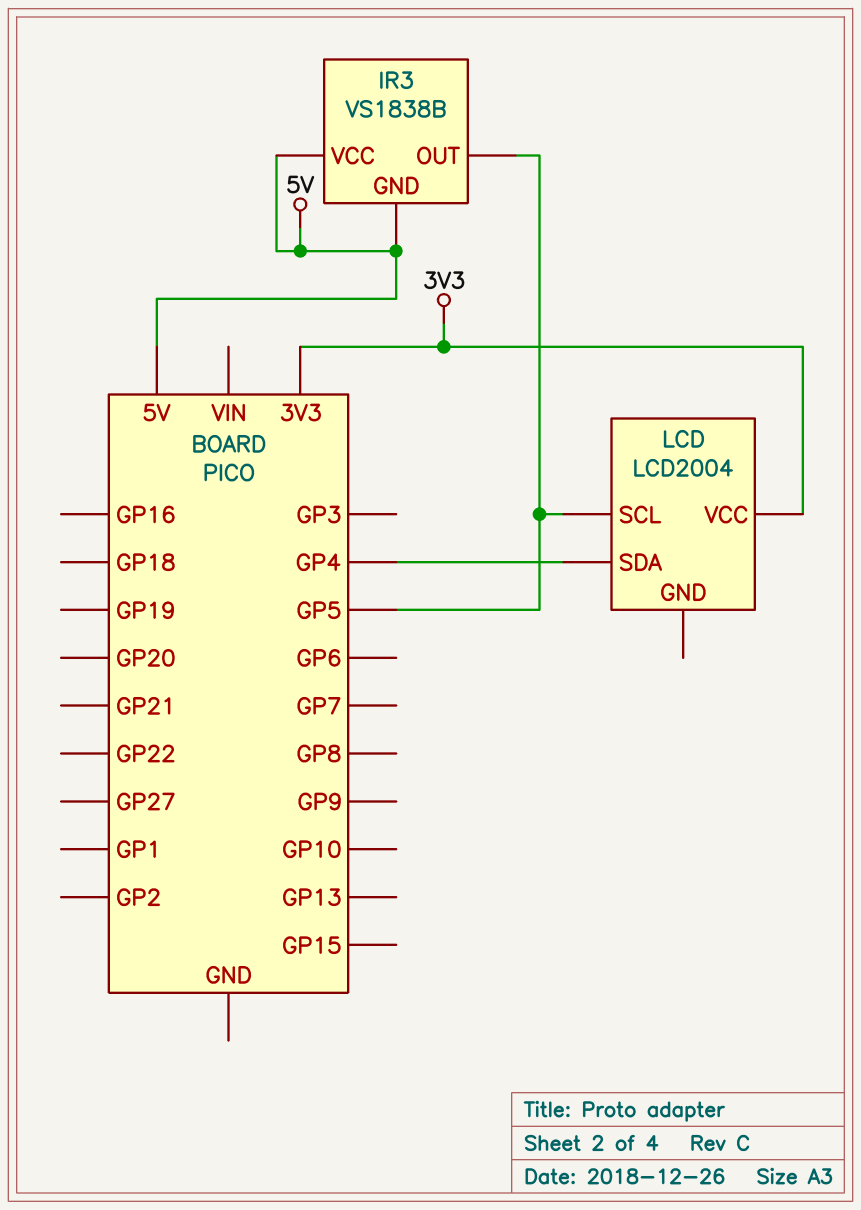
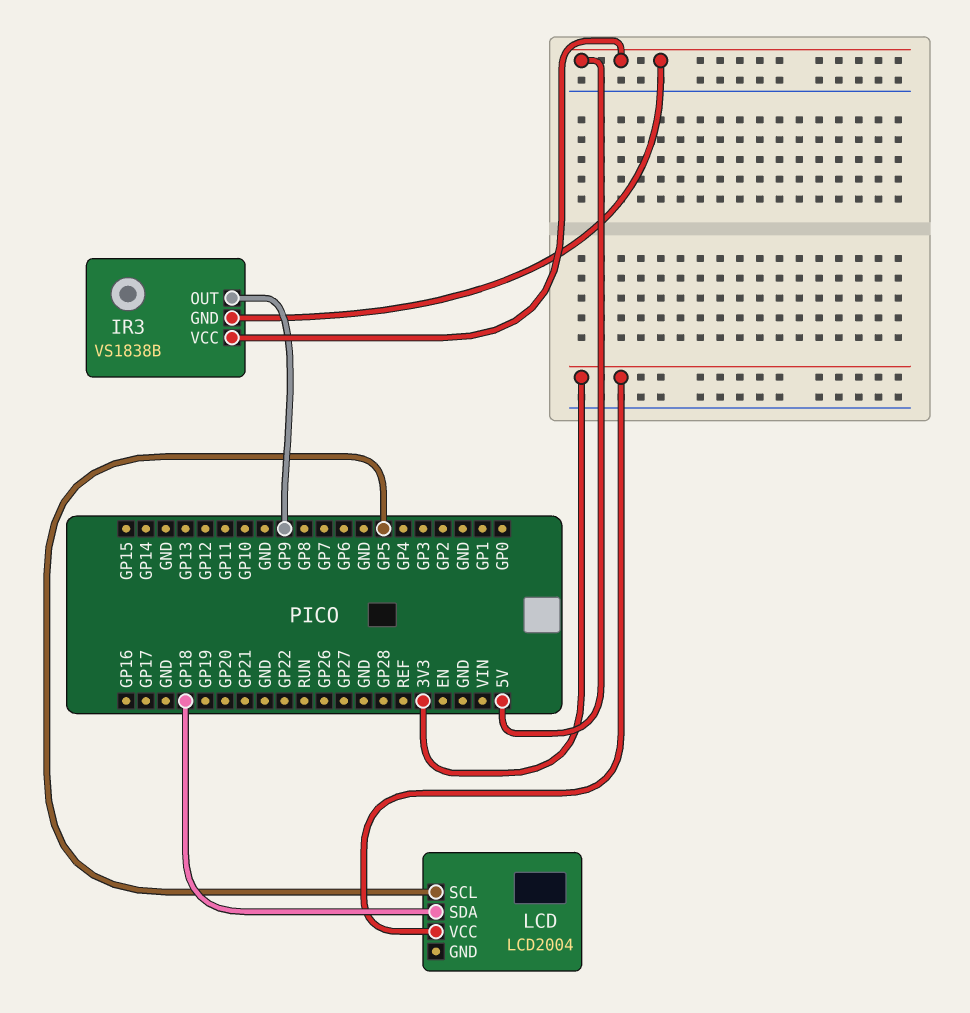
IR3 pin OUT: GP5 -> GP9
LCD pin SDA: GP4 -> GP18

